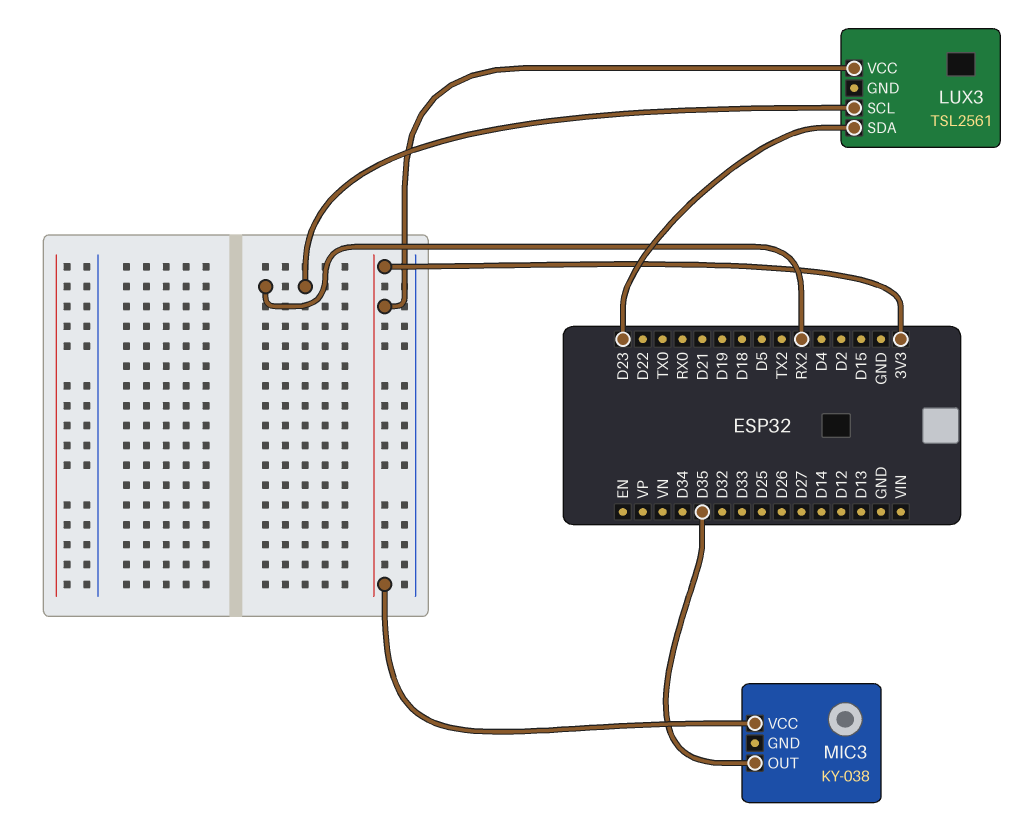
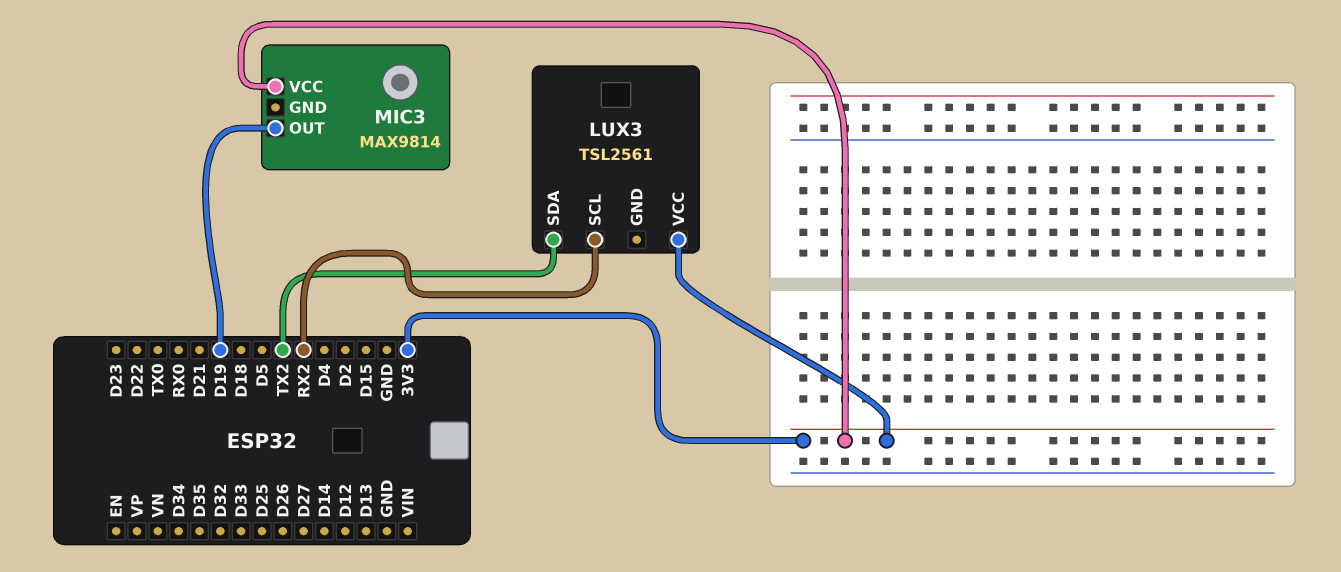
LUX3 pin SDA: D23 -> TX2
MIC3: KY-038 -> MAX9814
MIC3 pin OUT: D35 -> D19

